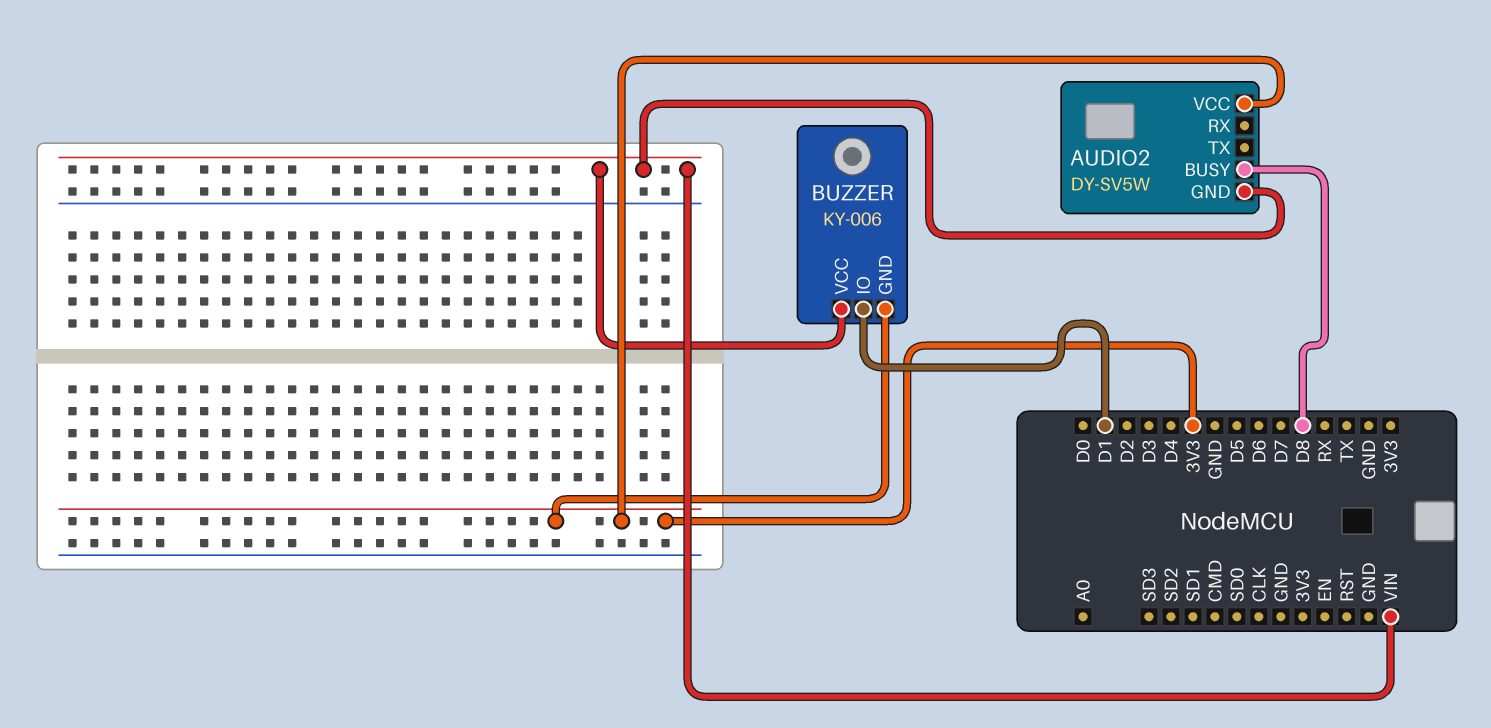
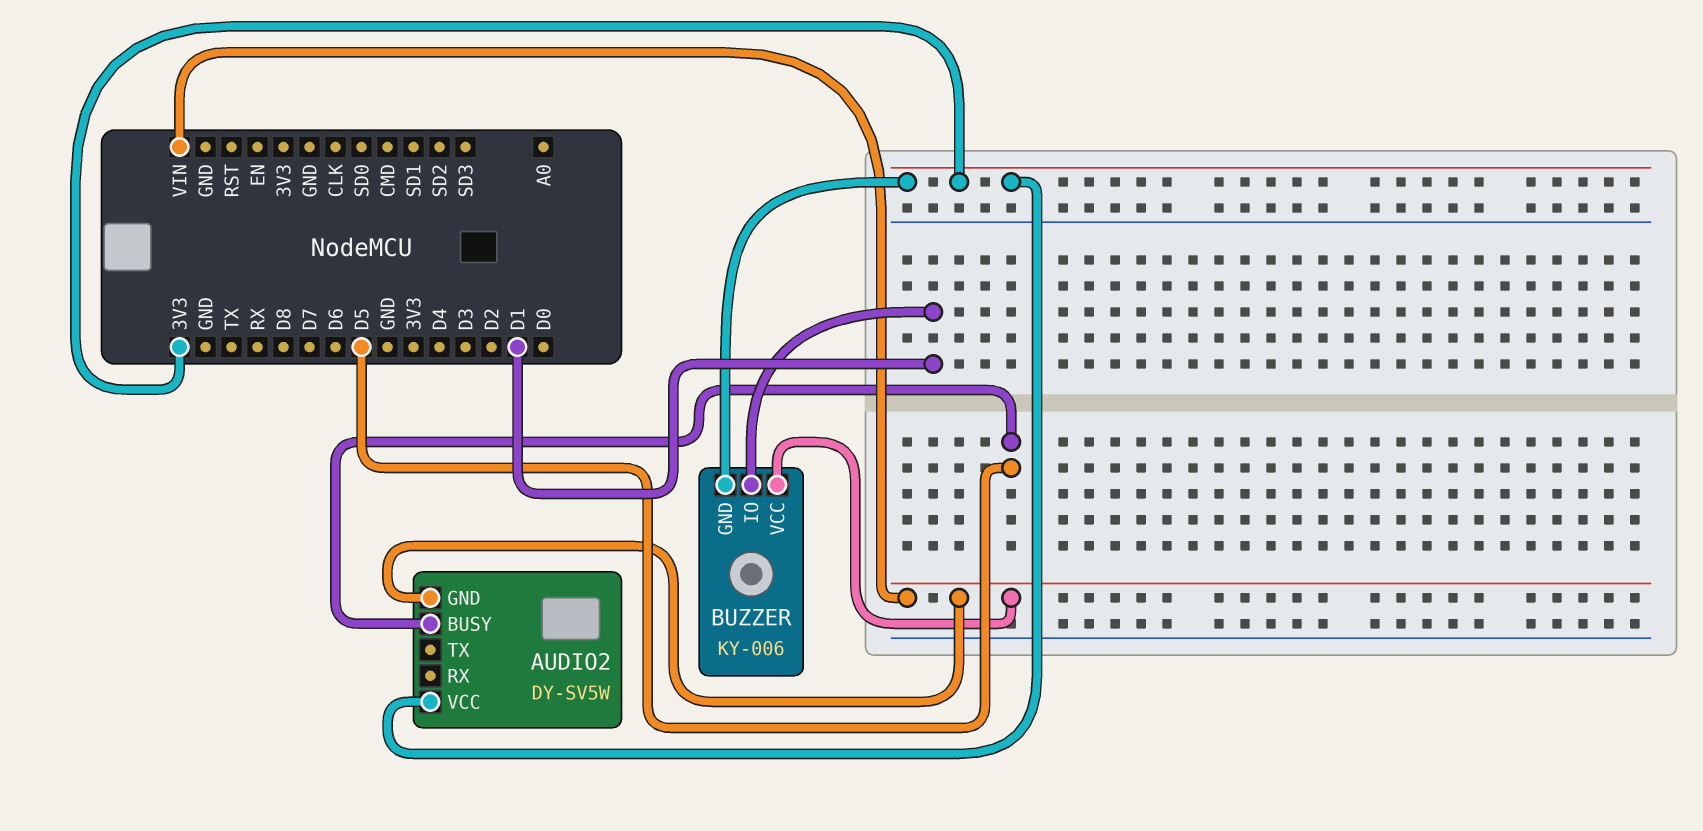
AUDIO2 pin BUSY: D8 -> D5

